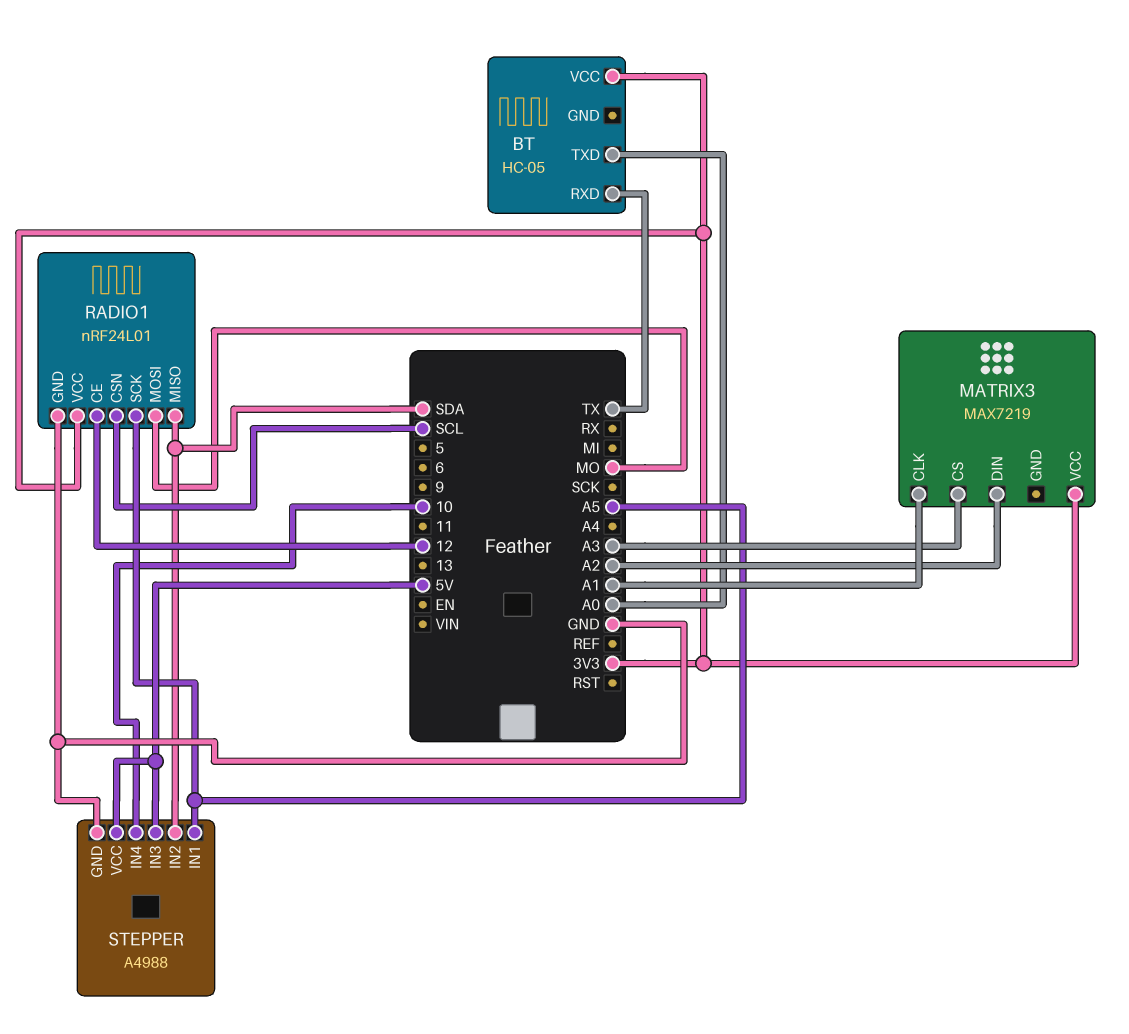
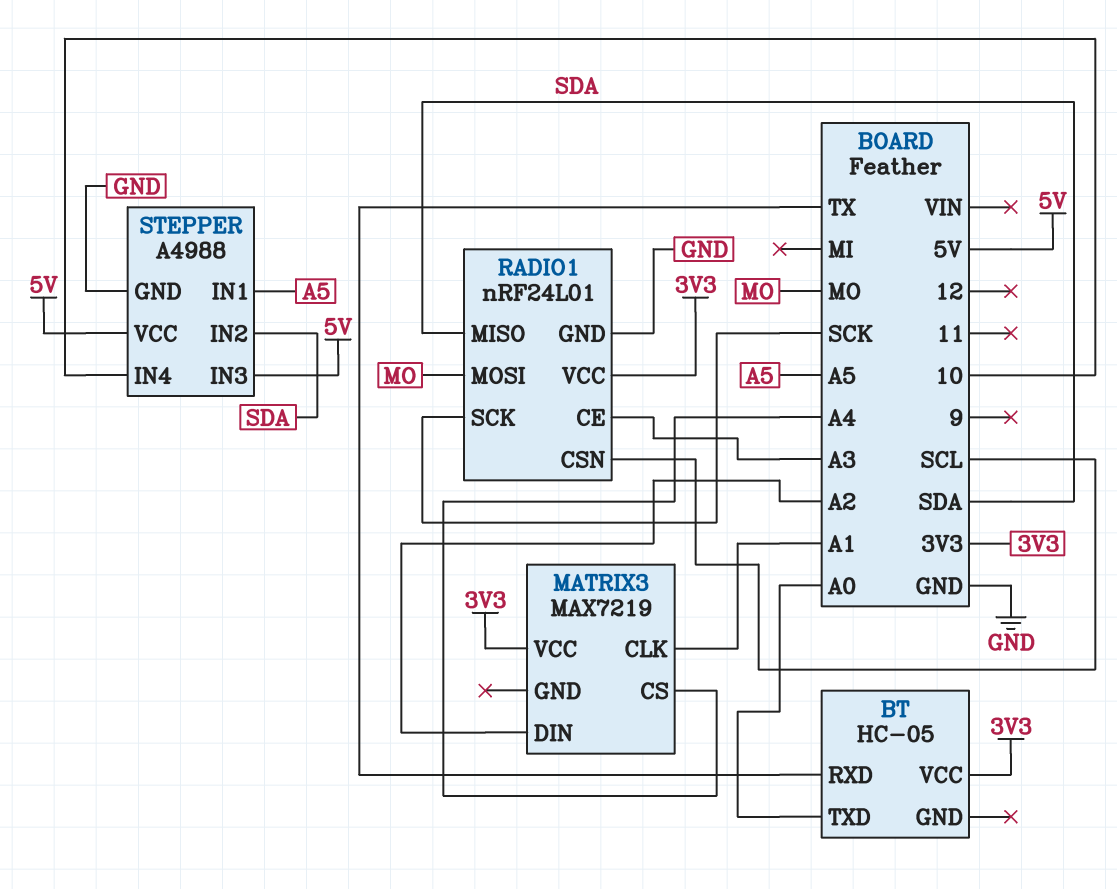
MATRIX3 pin CS: A3 -> A4
RADIO1 pin CE: 12 -> A3
RADIO1 pin SCK: A5 -> SCK

